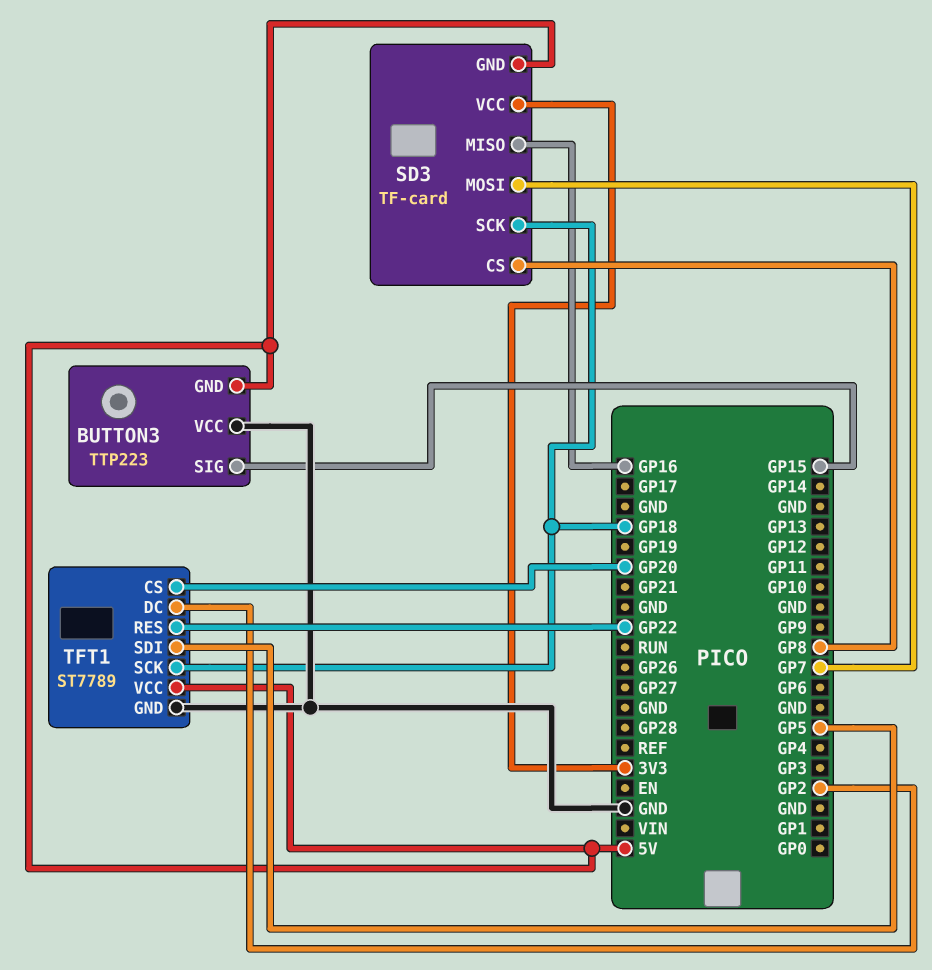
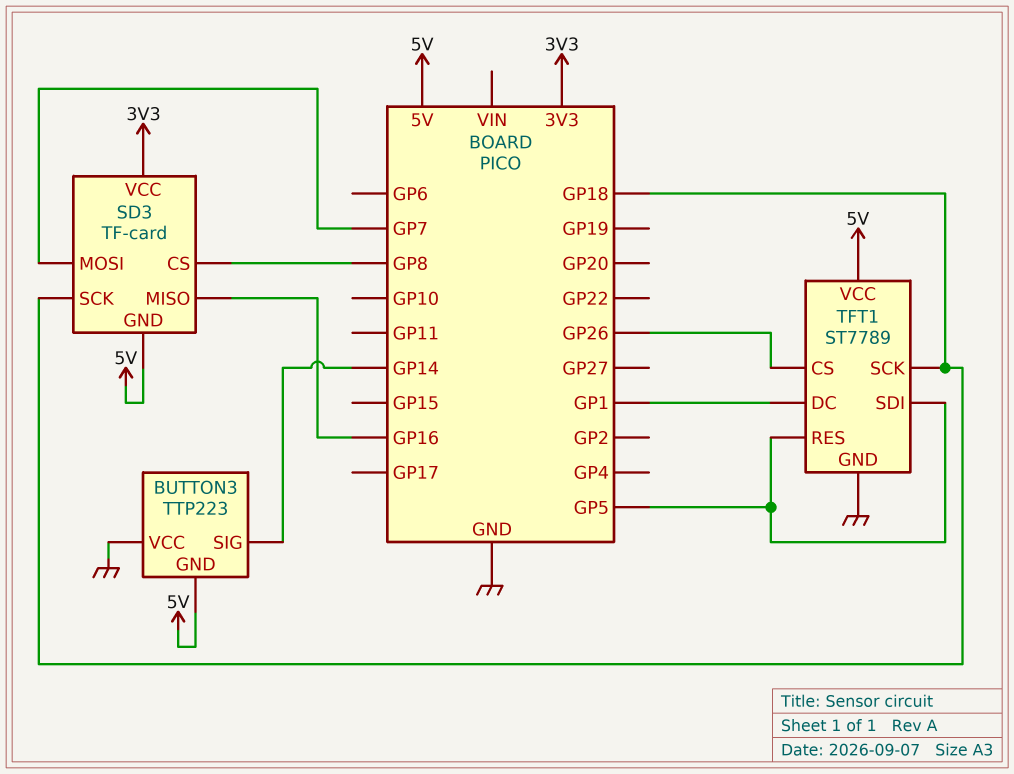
BUTTON3 pin SIG: GP15 -> GP14
TFT1 pin CS: GP20 -> GP26
TFT1 pin DC: GP2 -> GP1
TFT1 pin RES: GP22 -> GP5

